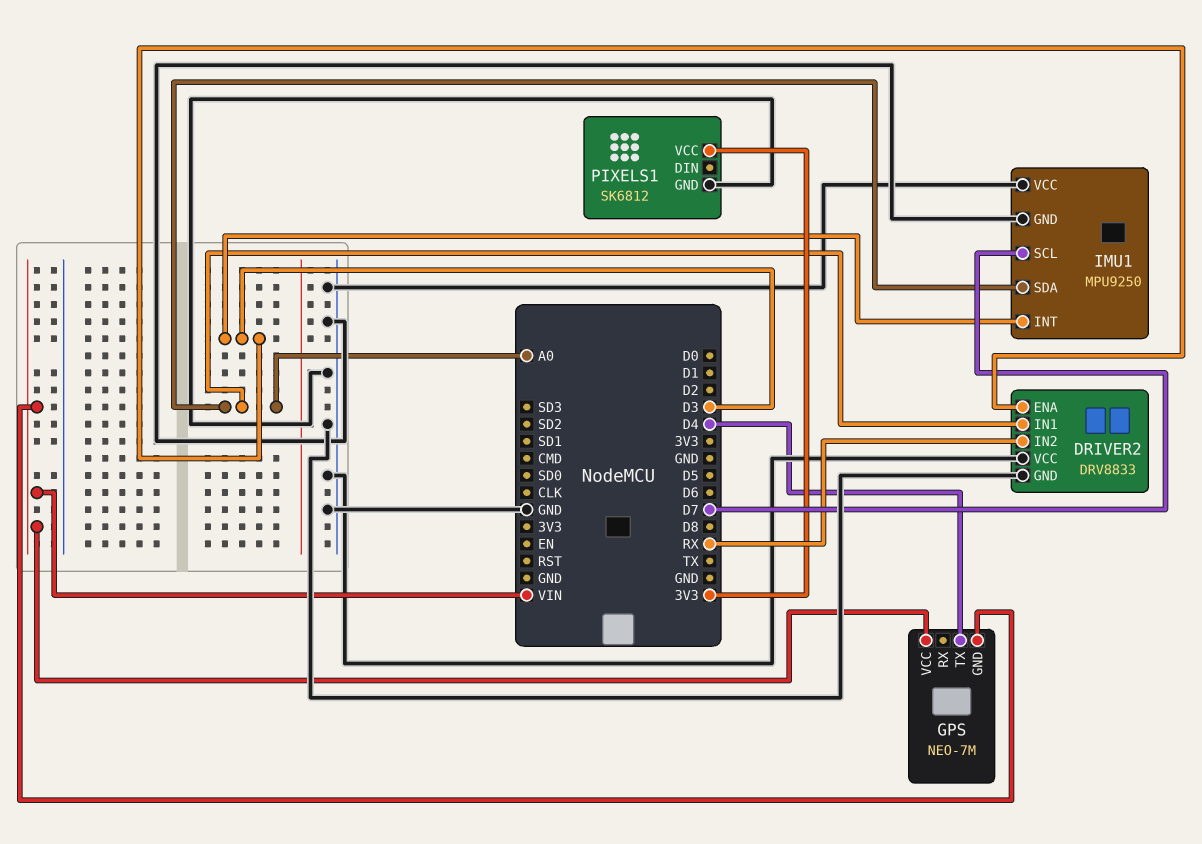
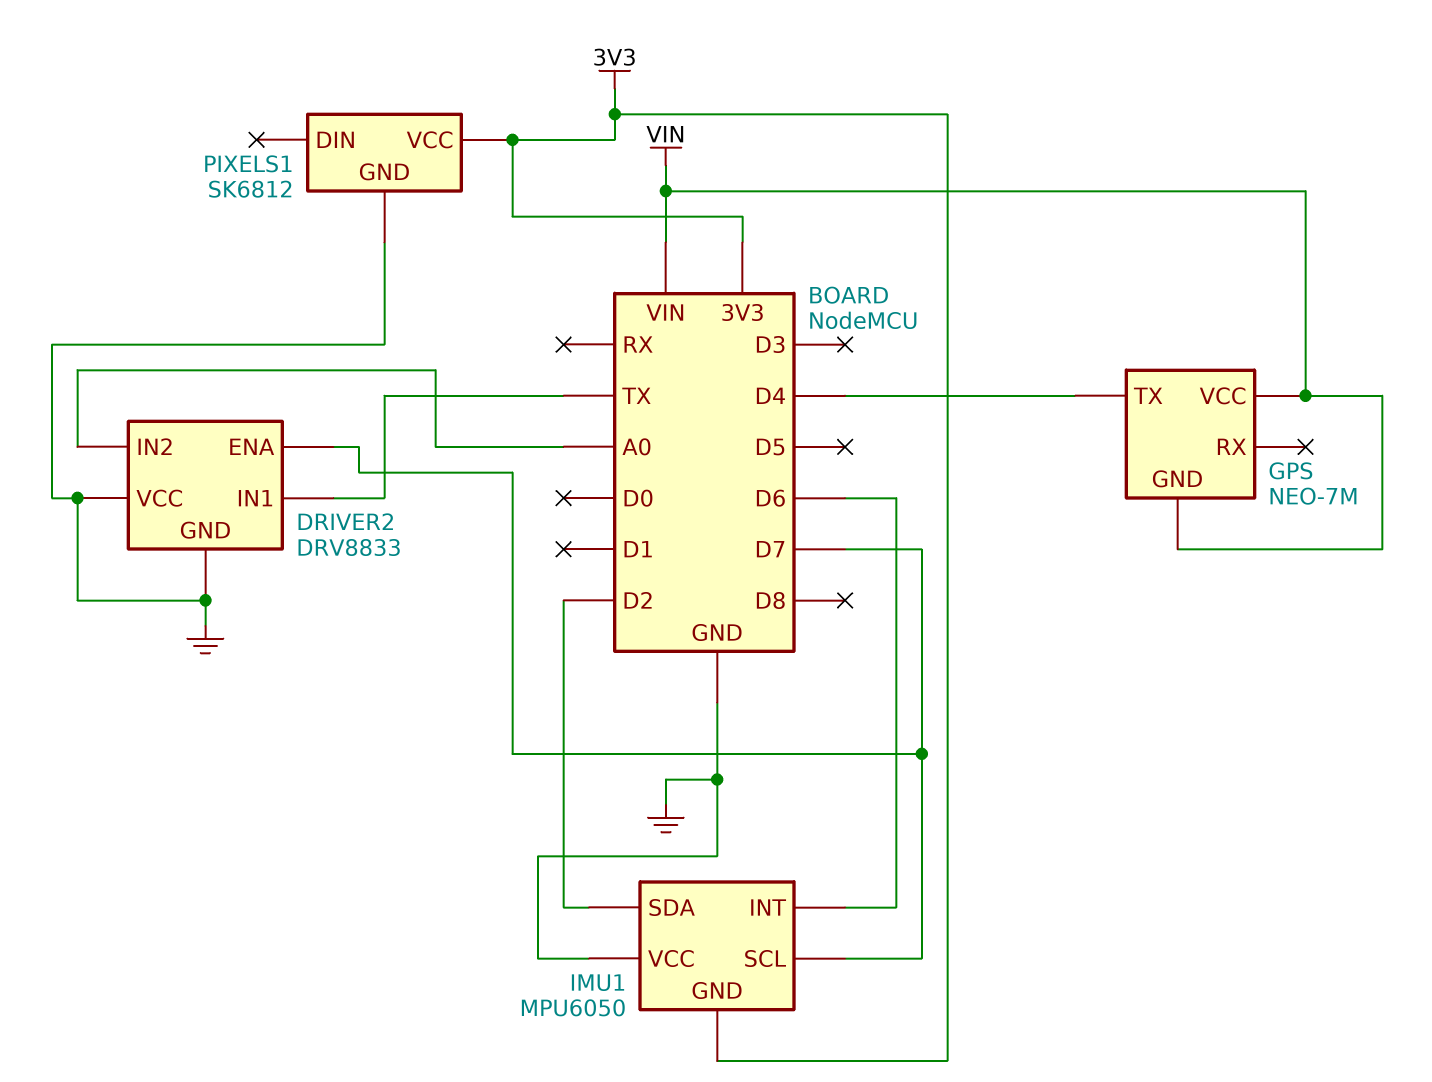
DRIVER2 pin ENA: D3 -> D7
DRIVER2 pin IN1: A0 -> TX
DRIVER2 pin IN2: RX -> A0
IMU1: MPU9250 -> MPU6050
IMU1 pin GND: GND -> 3V3
IMU1 pin INT: D3 -> D6
IMU1 pin SDA: A0 -> D2

